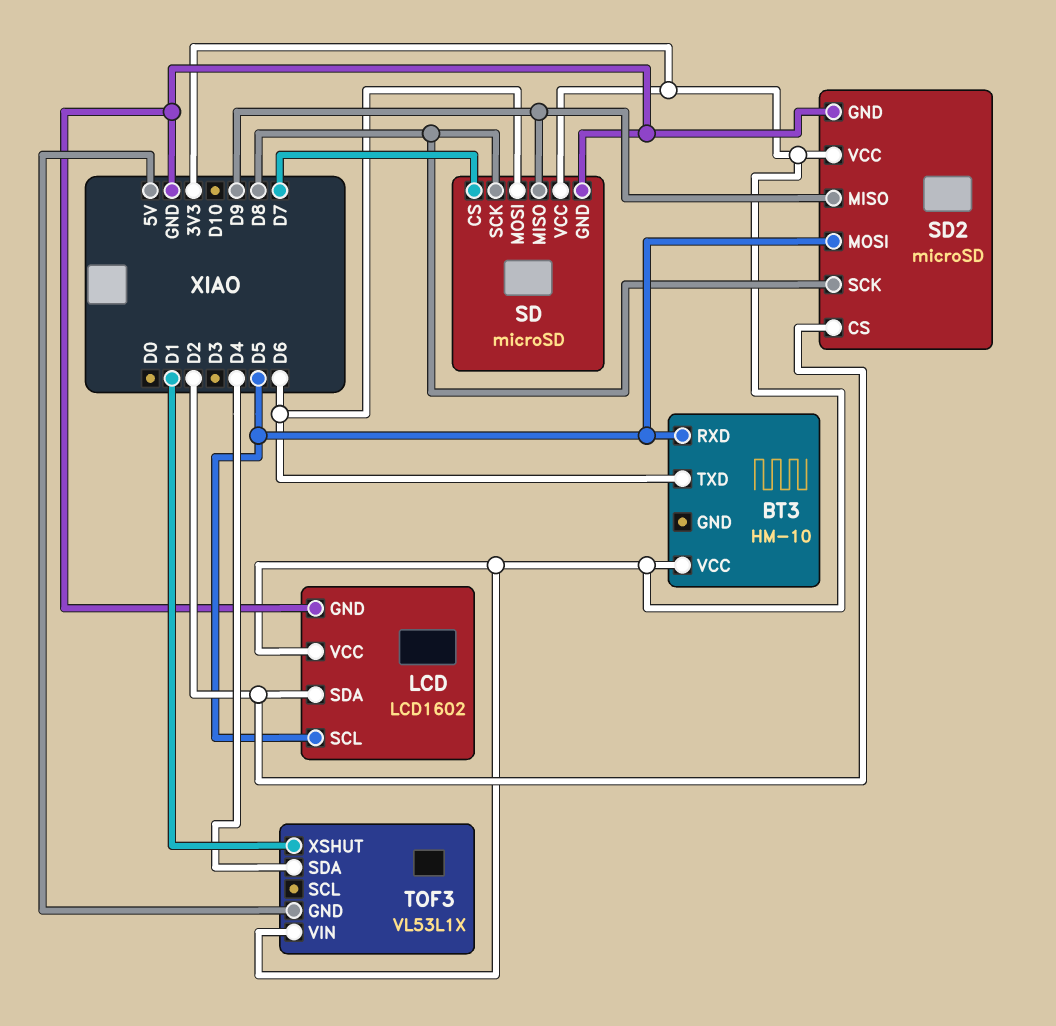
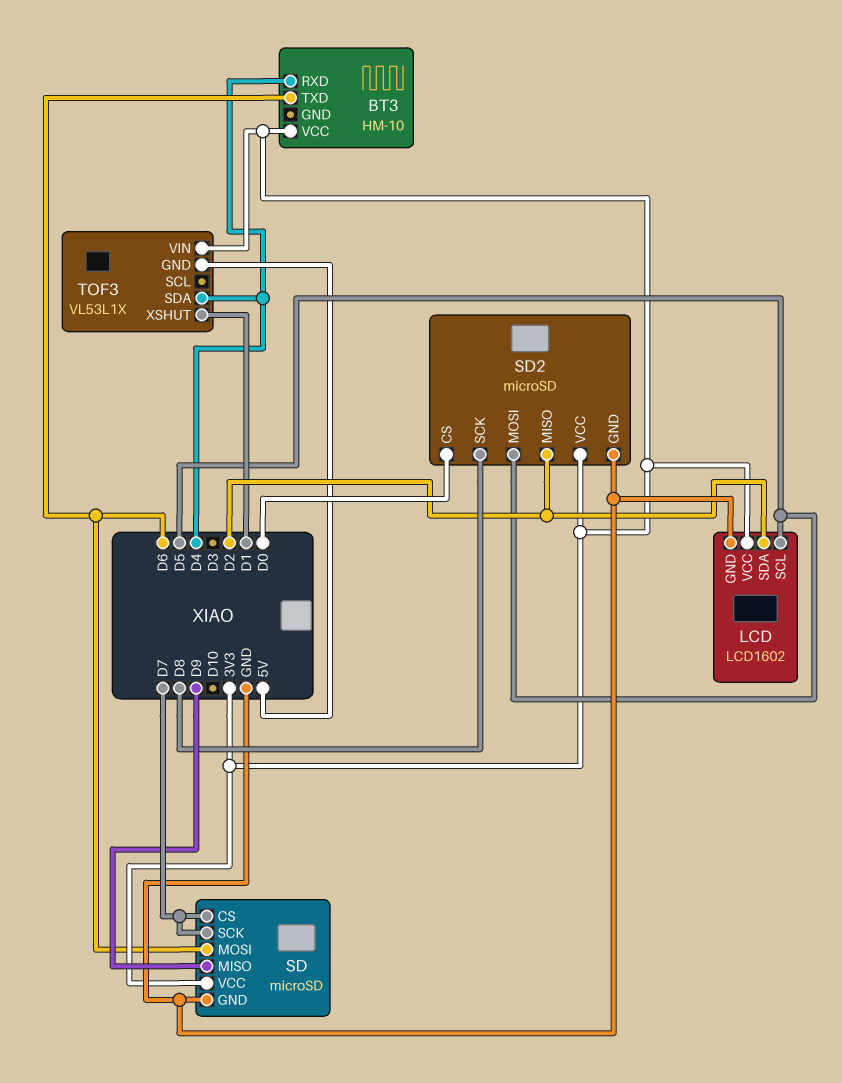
BT3 pin RXD: D5 -> D4
SD pin SCK: D8 -> D7
SD2 pin CS: D2 -> D0
SD2 pin MISO: D9 -> D2

